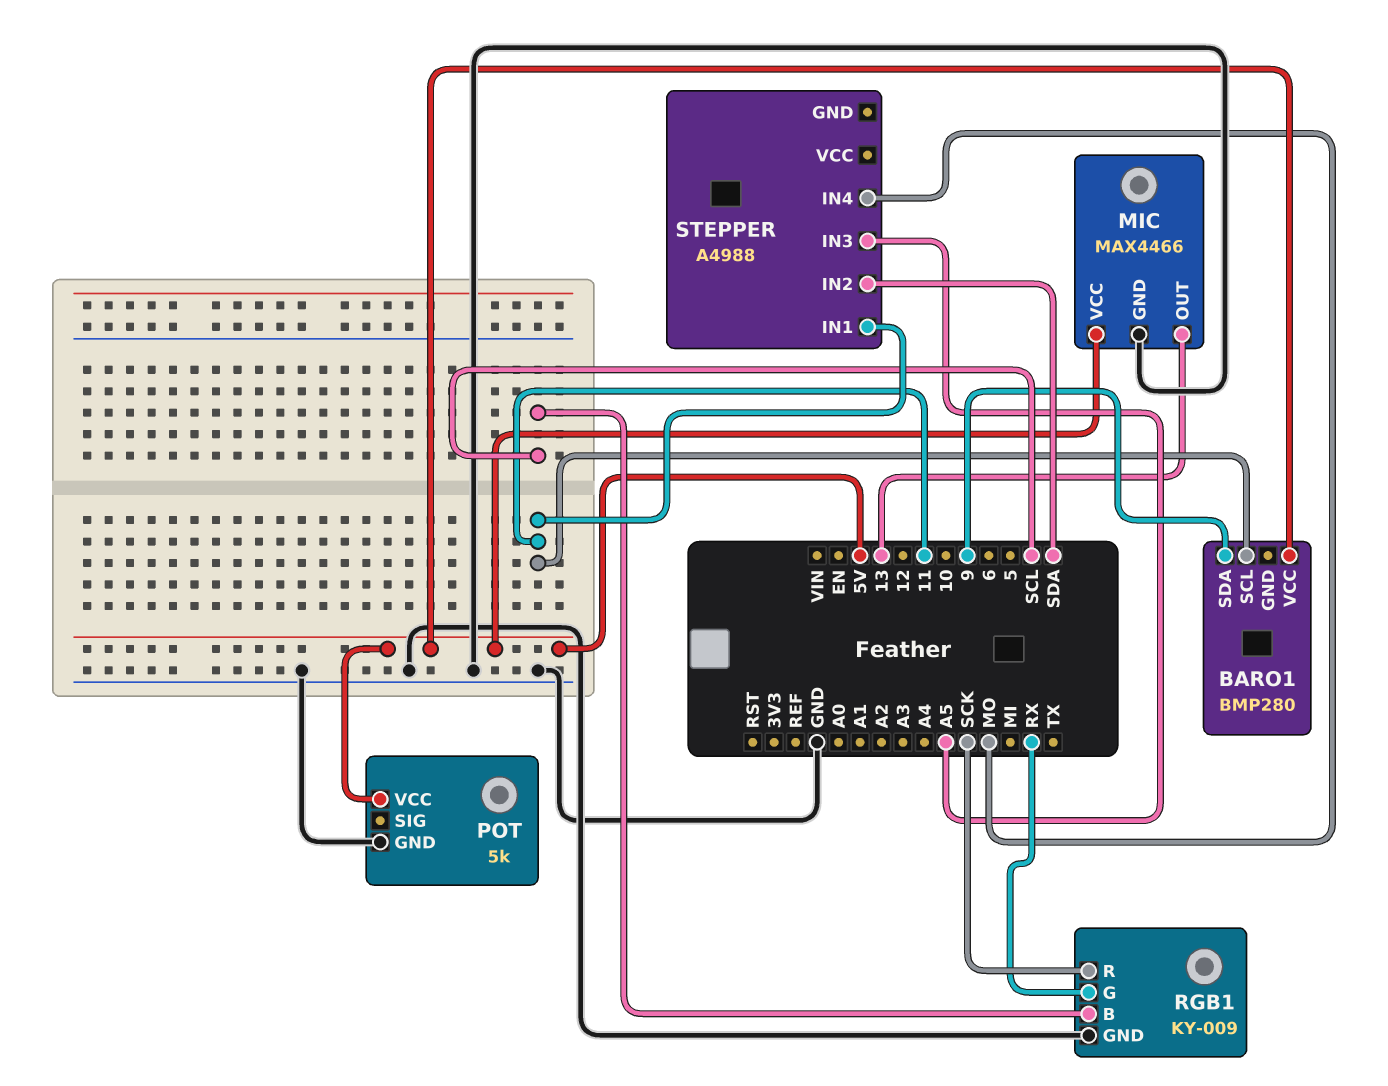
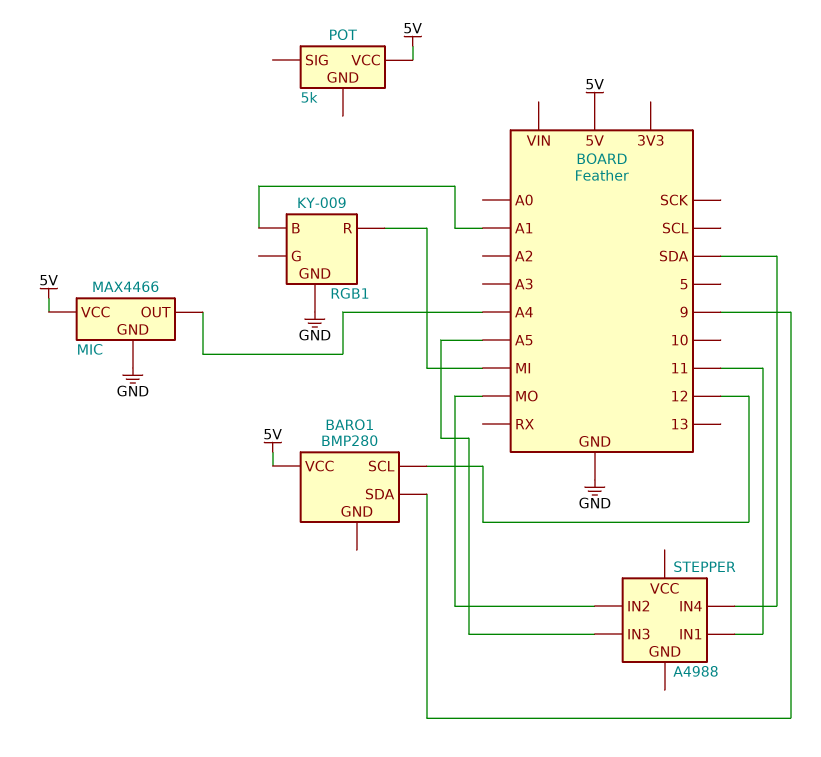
BARO1 pin SCL: 11 -> 12
MIC pin OUT: 13 -> A4
POT pin GND: GND -> none
RGB1 pin B: SCL -> A1
RGB1 pin G: RX -> none
RGB1 pin R: SCK -> MI
STEPPER pin IN2: SDA -> MO
STEPPER pin IN4: MO -> SDA

